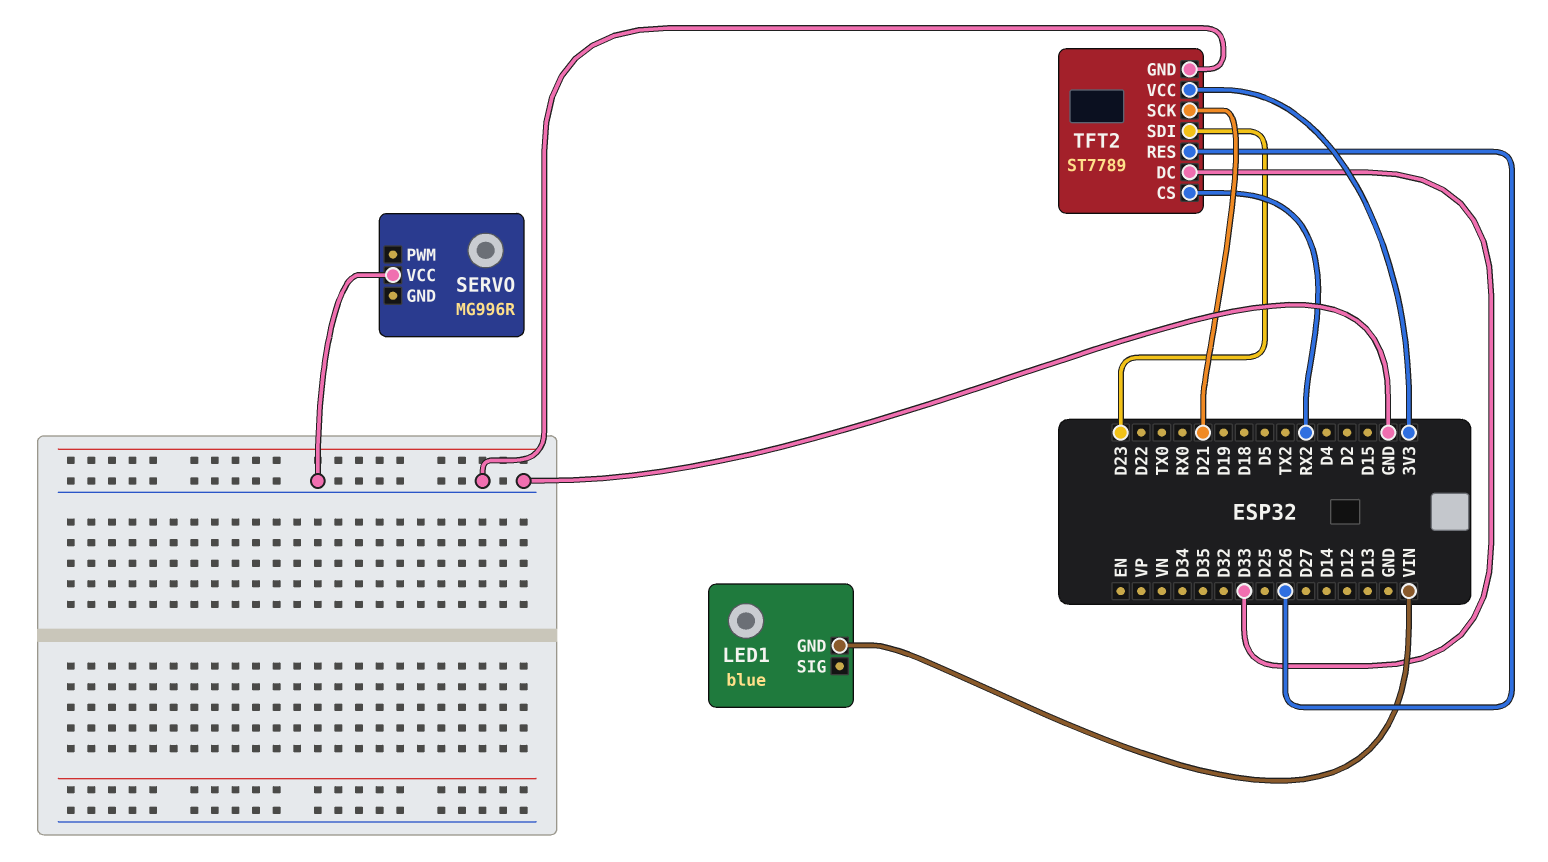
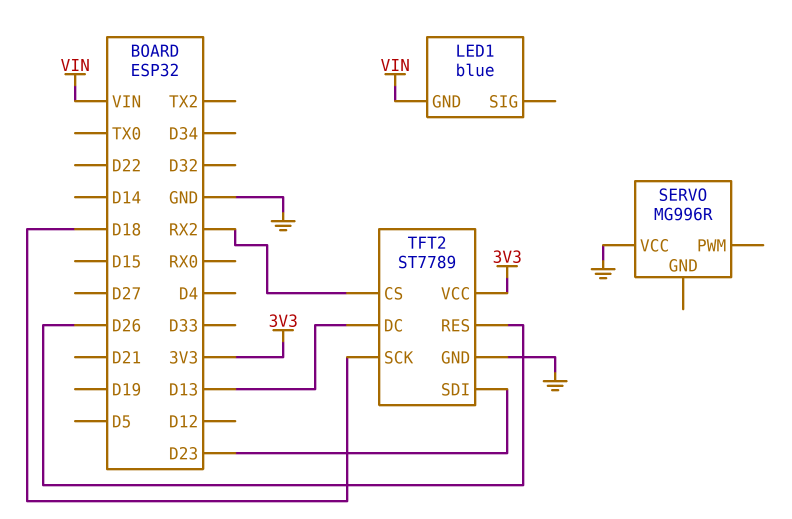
TFT2 pin DC: D33 -> D13
TFT2 pin SCK: D21 -> D18

